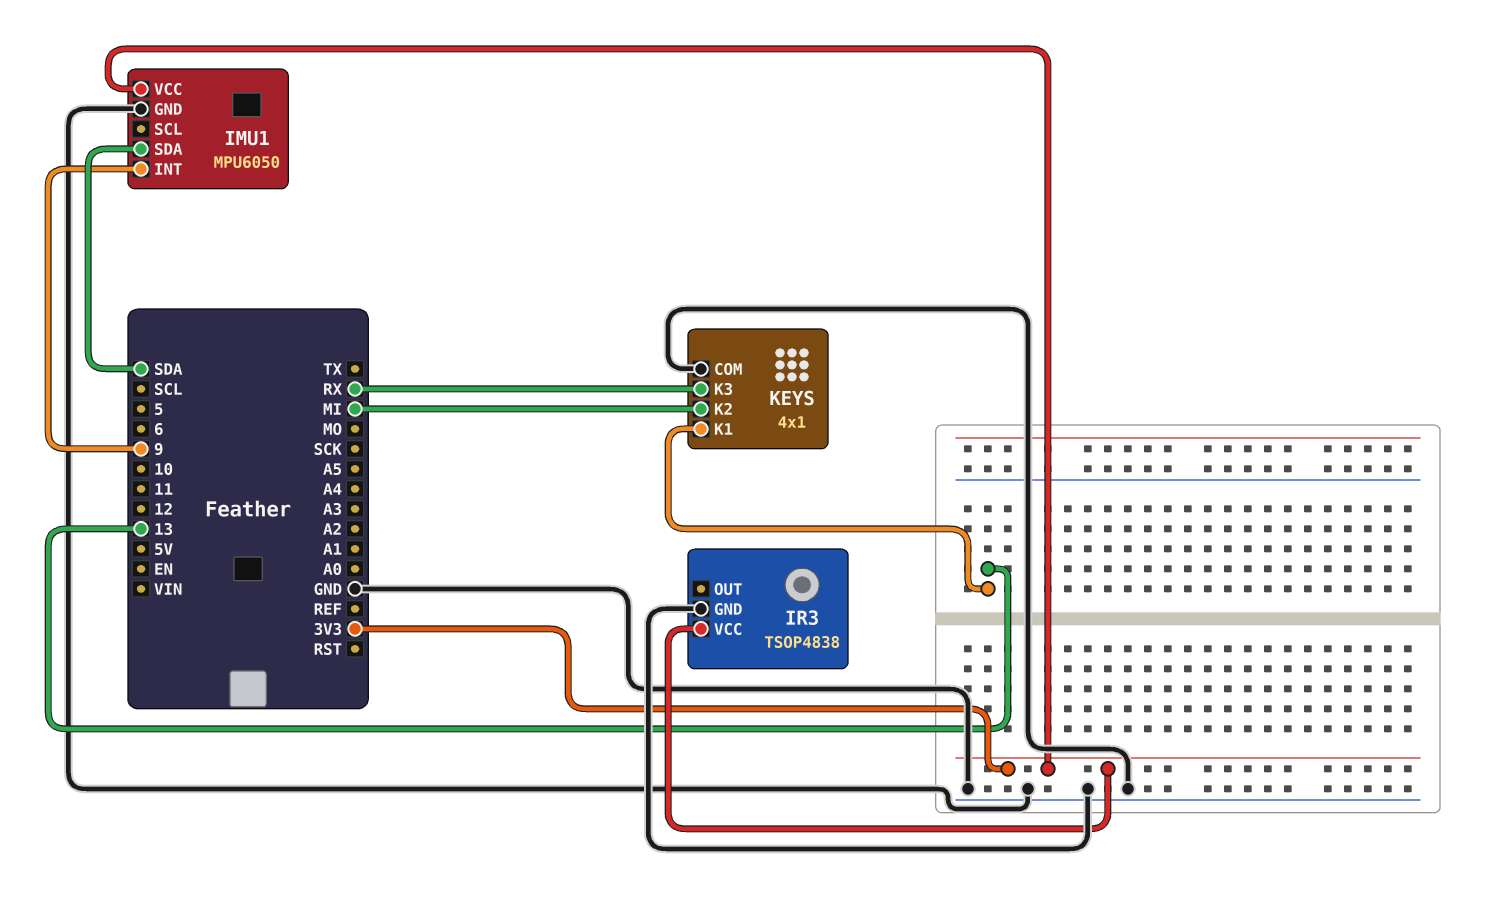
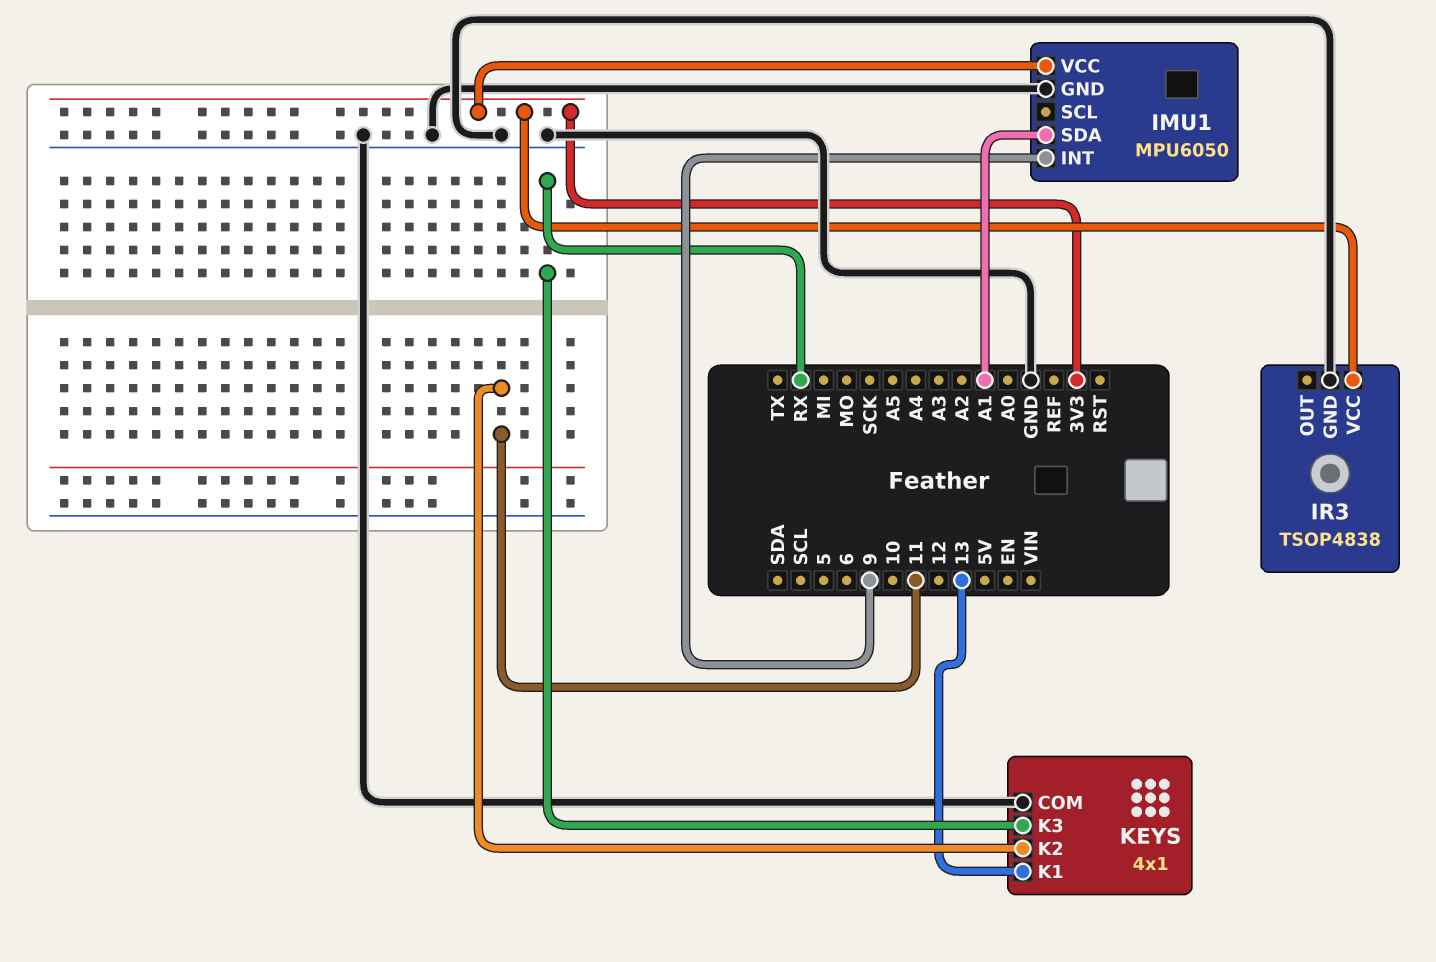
IMU1 pin SDA: SDA -> A1
KEYS pin K2: MI -> 11

